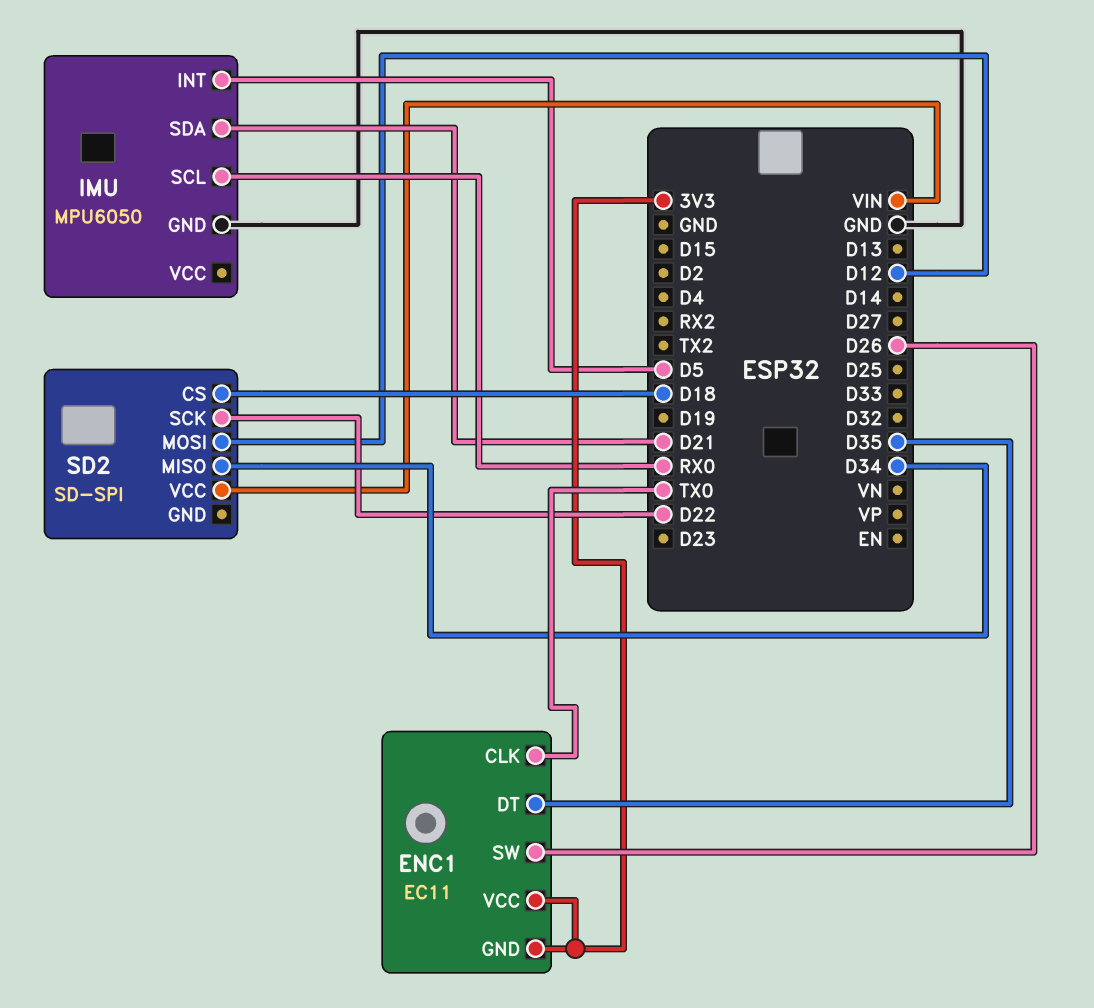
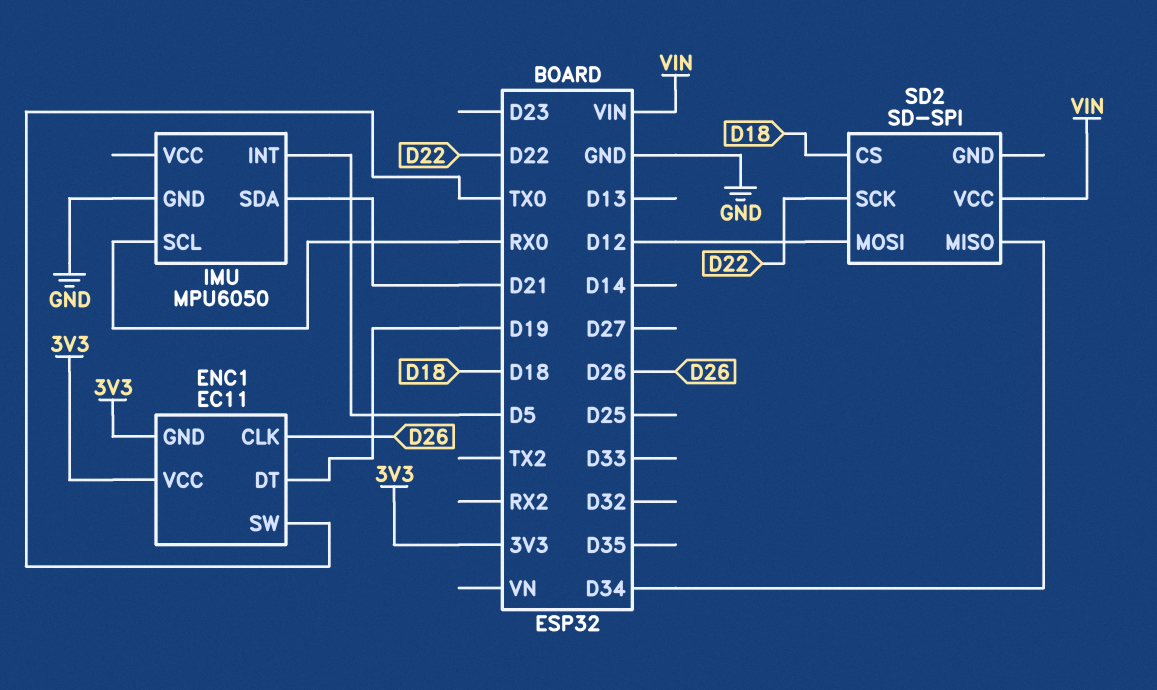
ENC1 pin CLK: TX0 -> D26
ENC1 pin DT: D35 -> D19
ENC1 pin SW: D26 -> TX0

